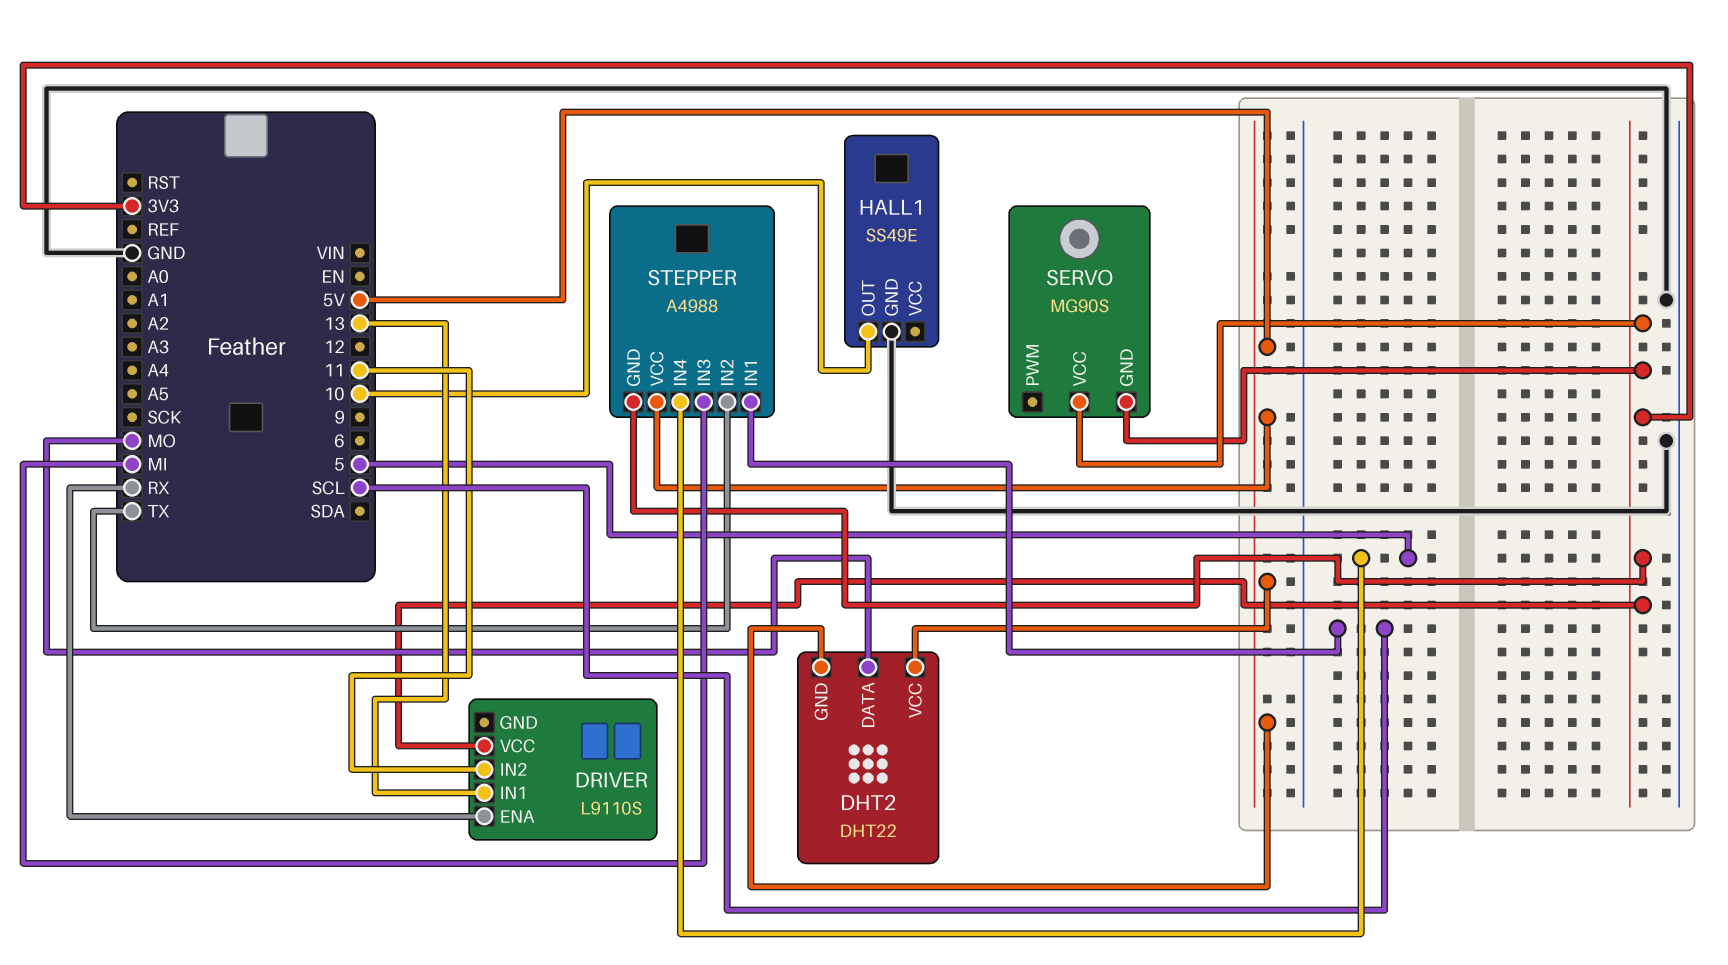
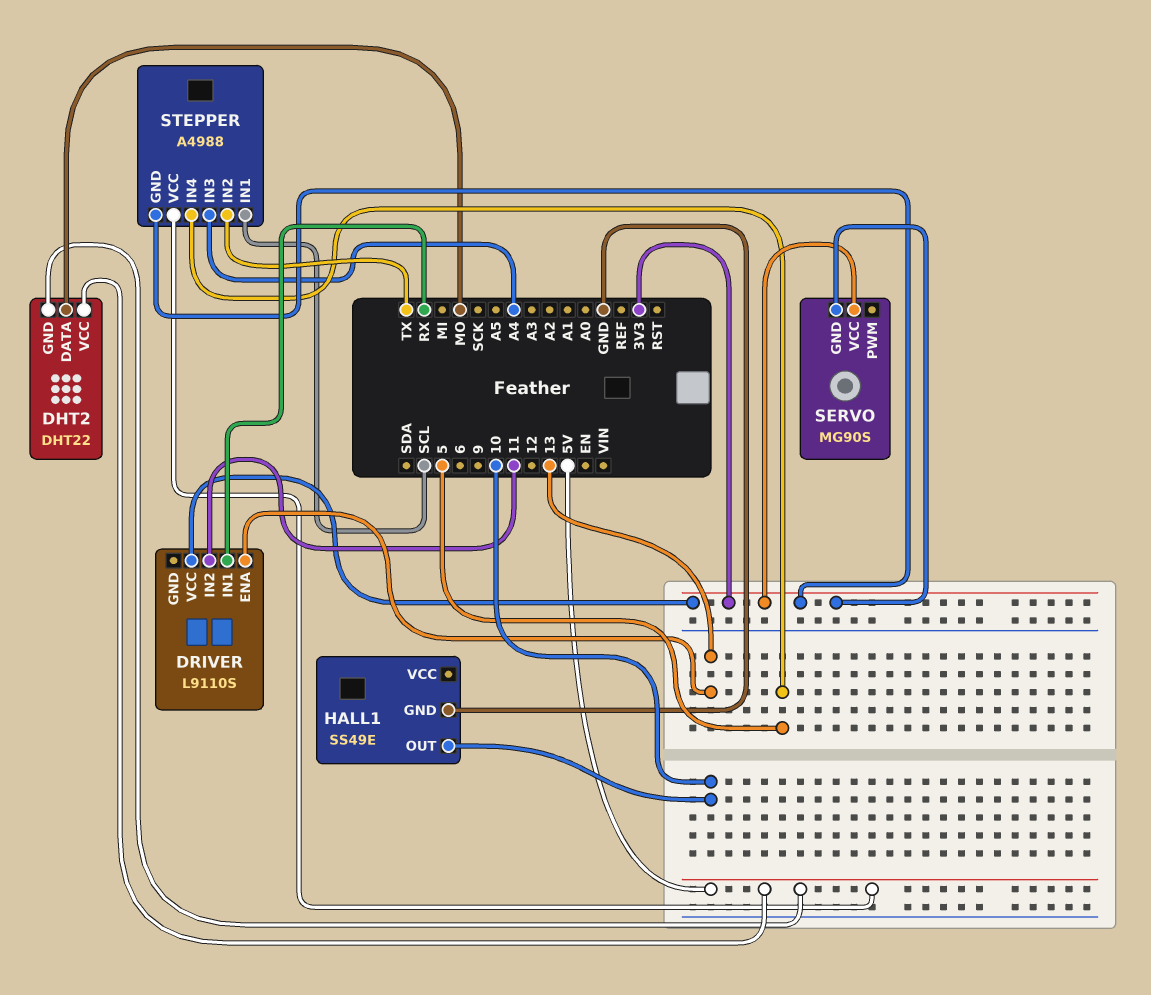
DRIVER pin ENA: RX -> 13
DRIVER pin IN1: 13 -> RX
STEPPER pin IN3: MI -> A4

